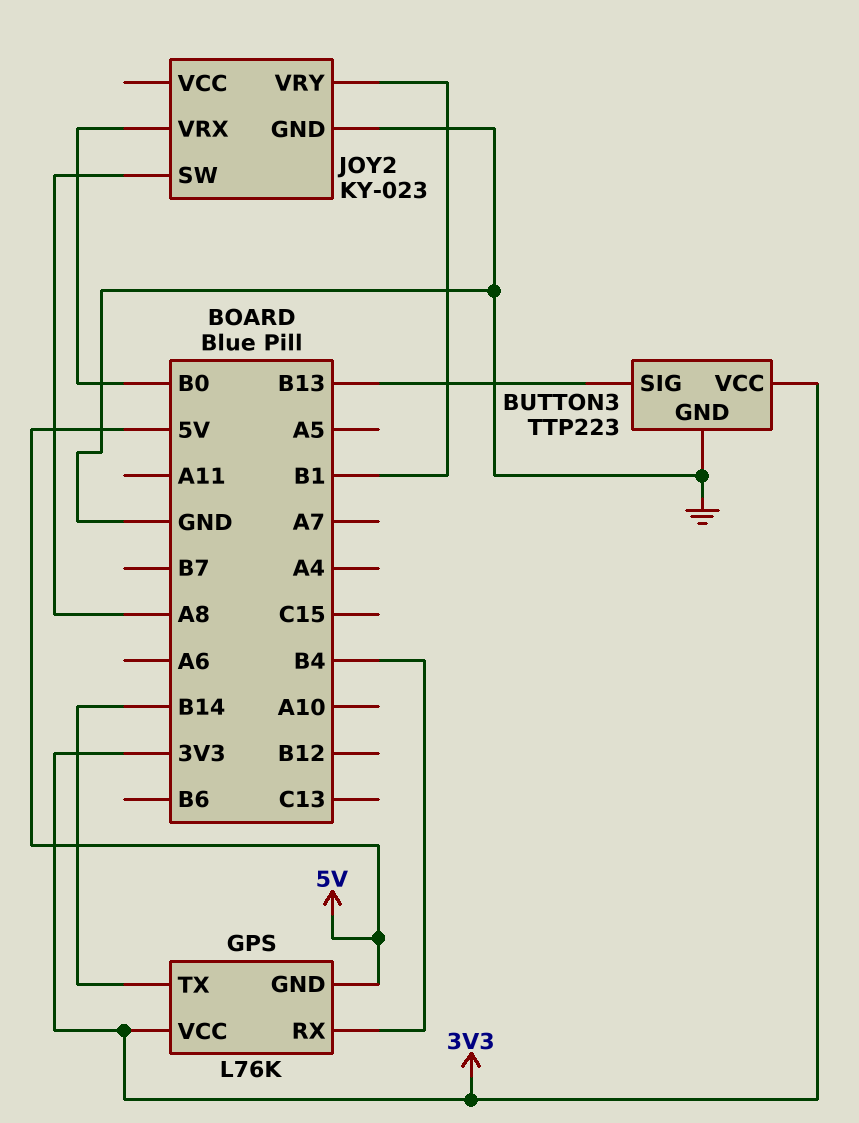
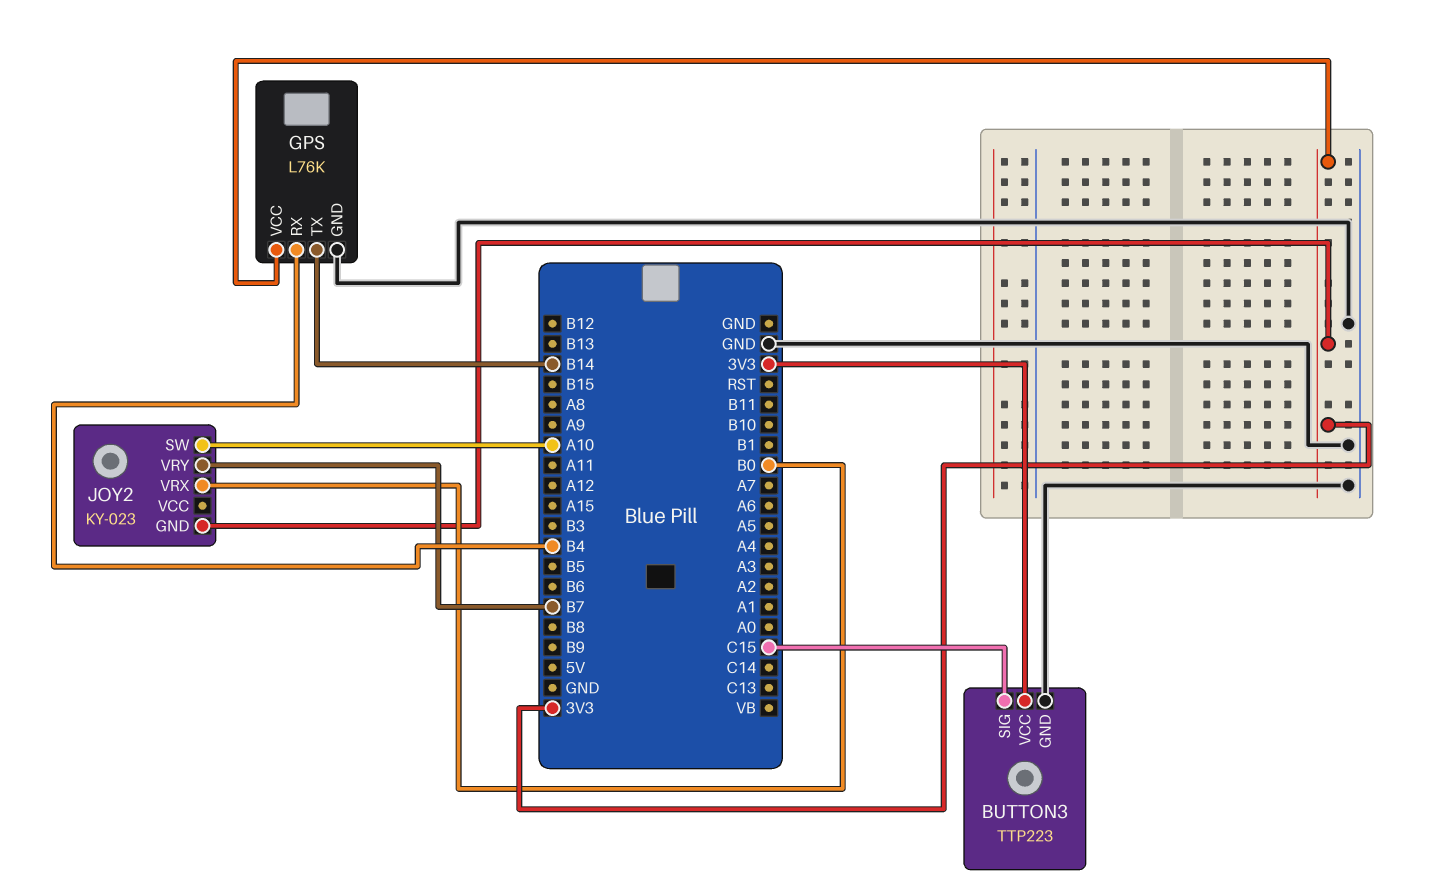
BUTTON3 pin SIG: B13 -> C15
GPS pin GND: 5V -> GND
JOY2 pin GND: GND -> 3V3
JOY2 pin SW: A8 -> A10
JOY2 pin VRY: B1 -> B7

